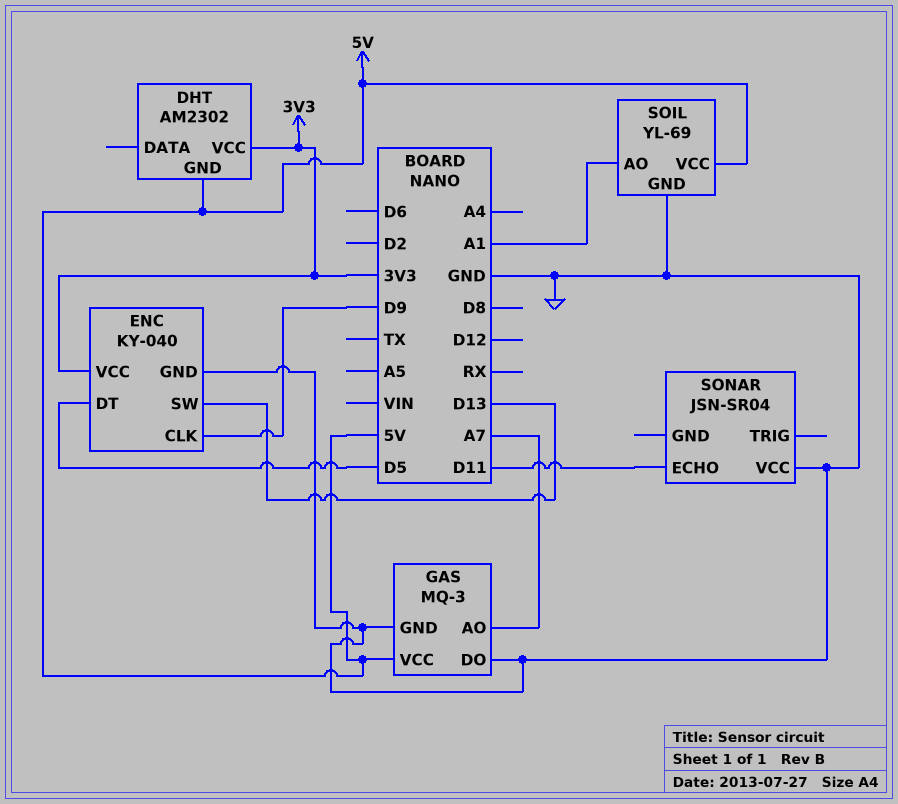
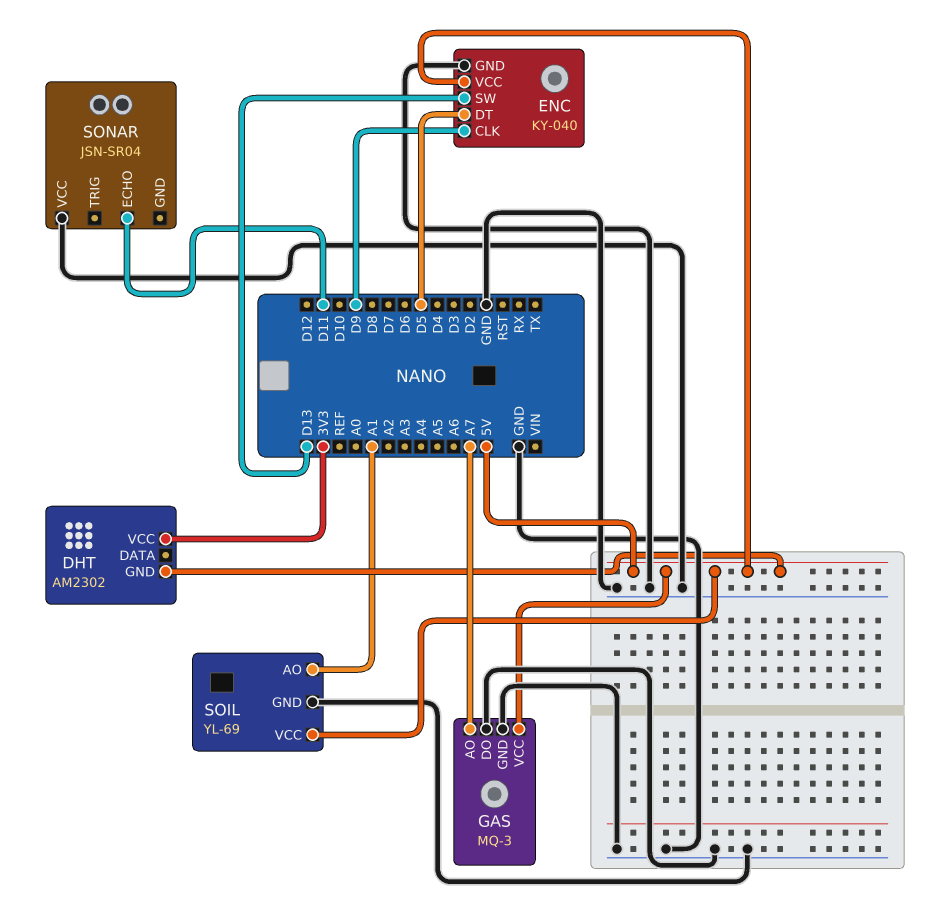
ENC pin VCC: 3V3 -> 5V

